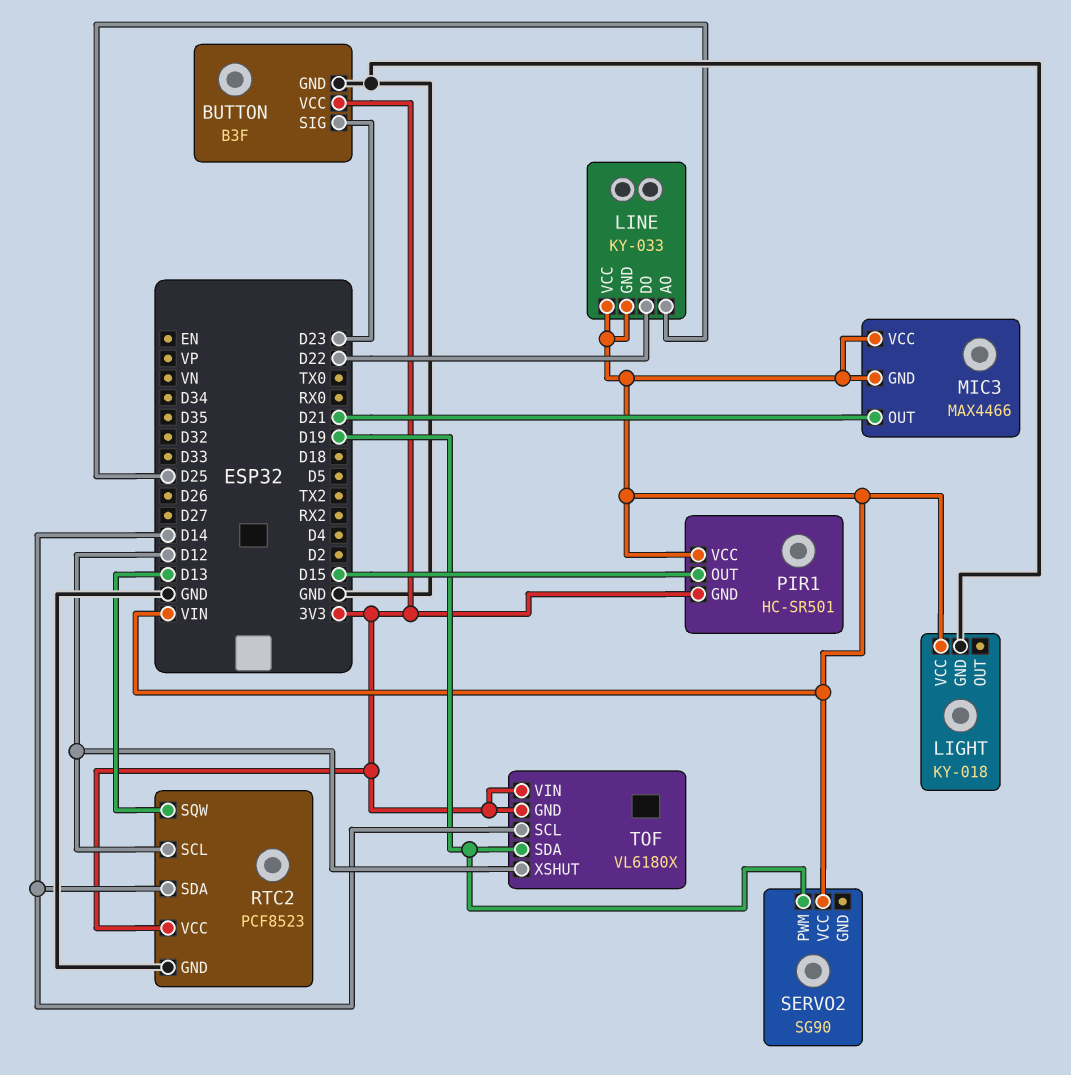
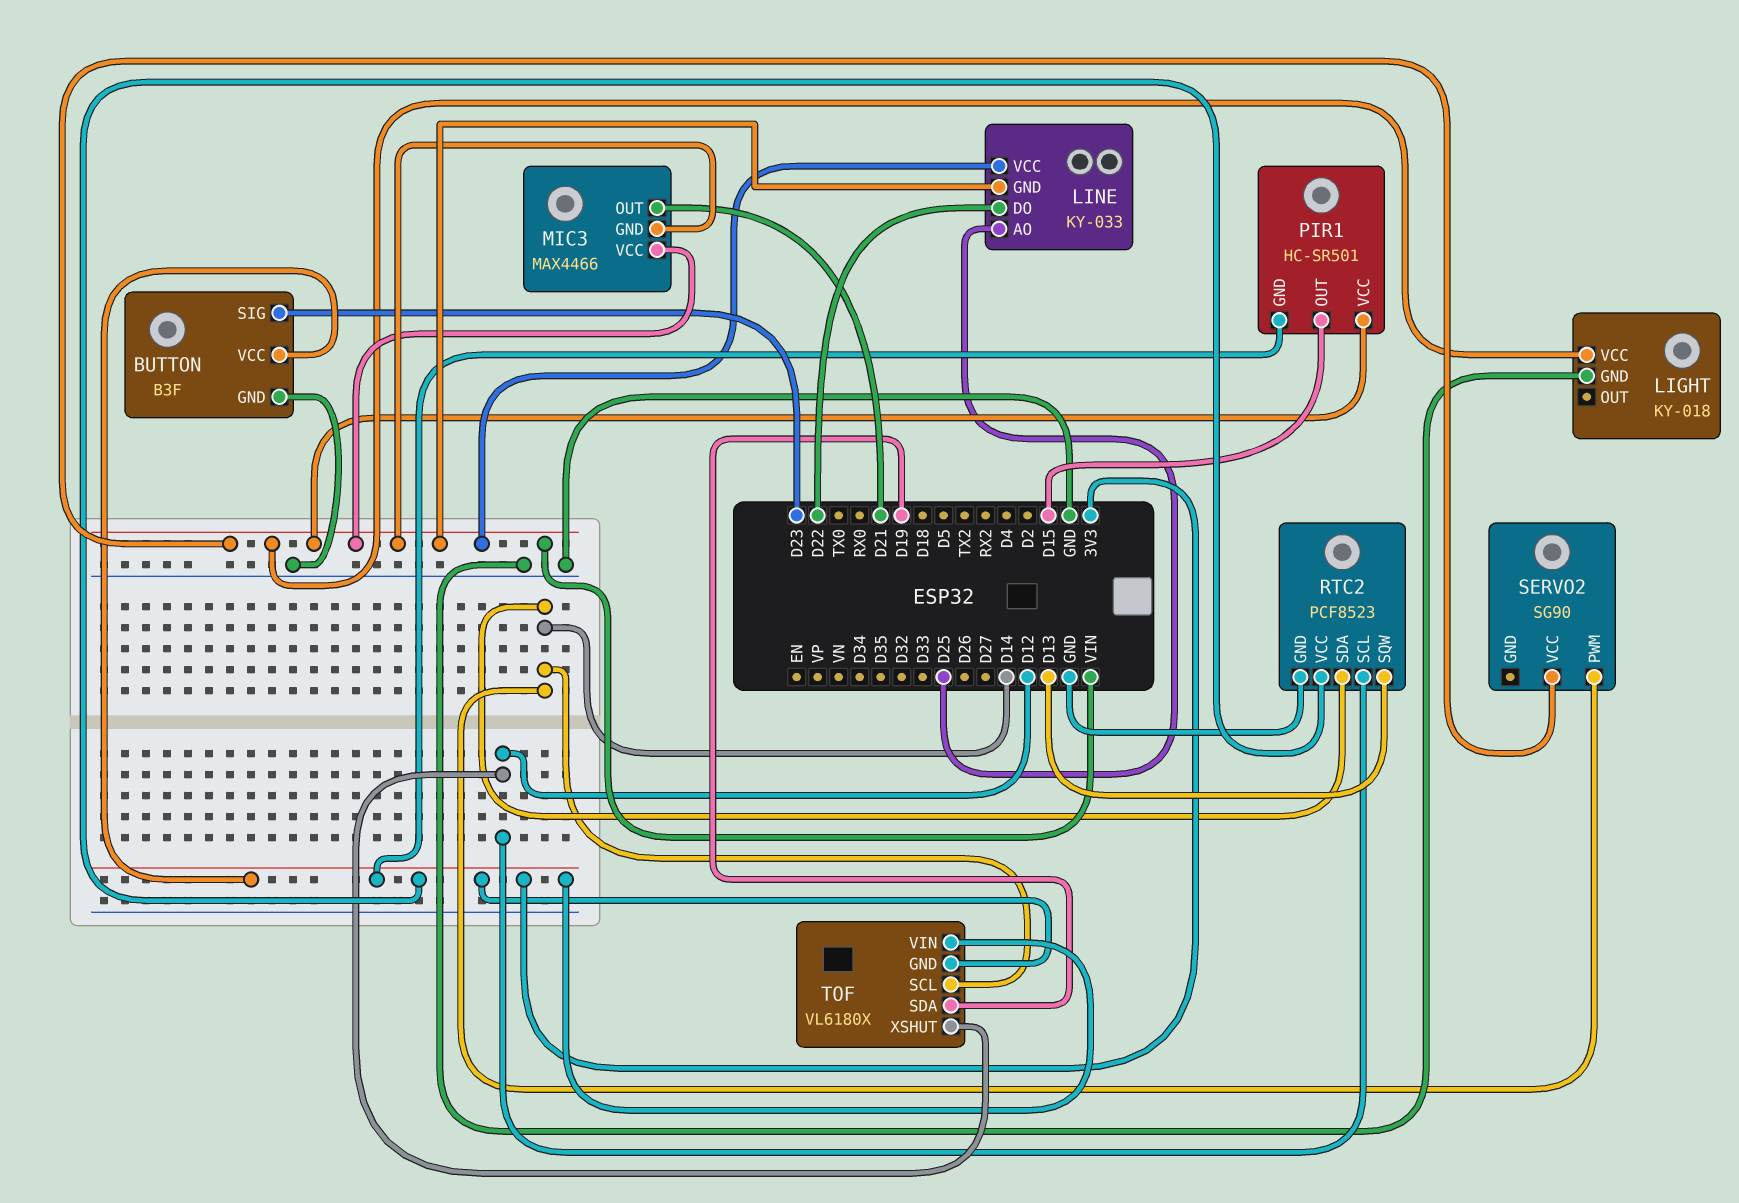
SERVO2 pin PWM: D19 -> D14

